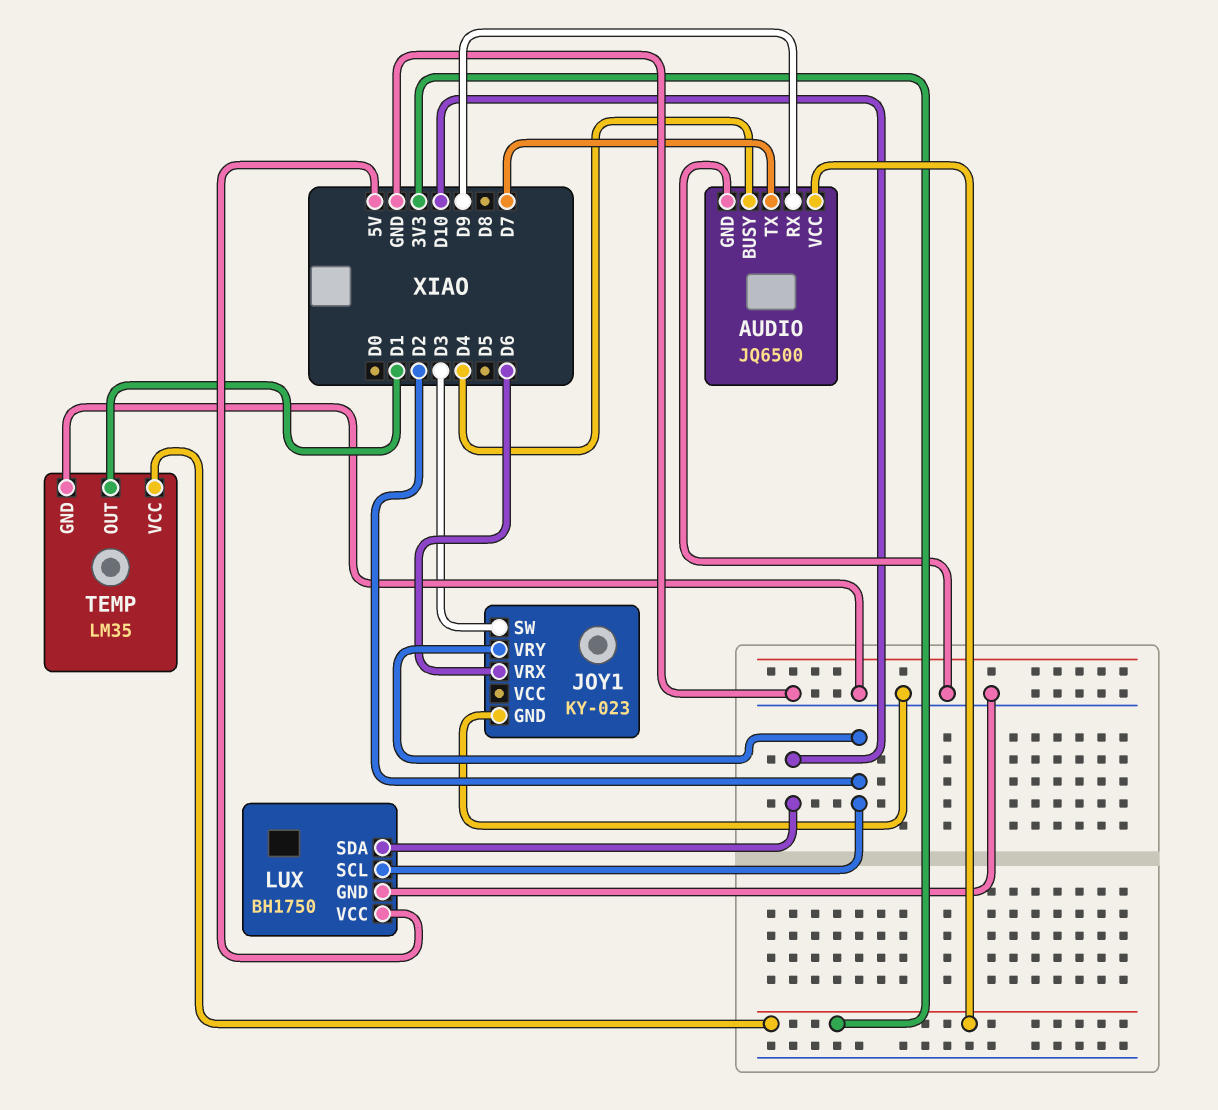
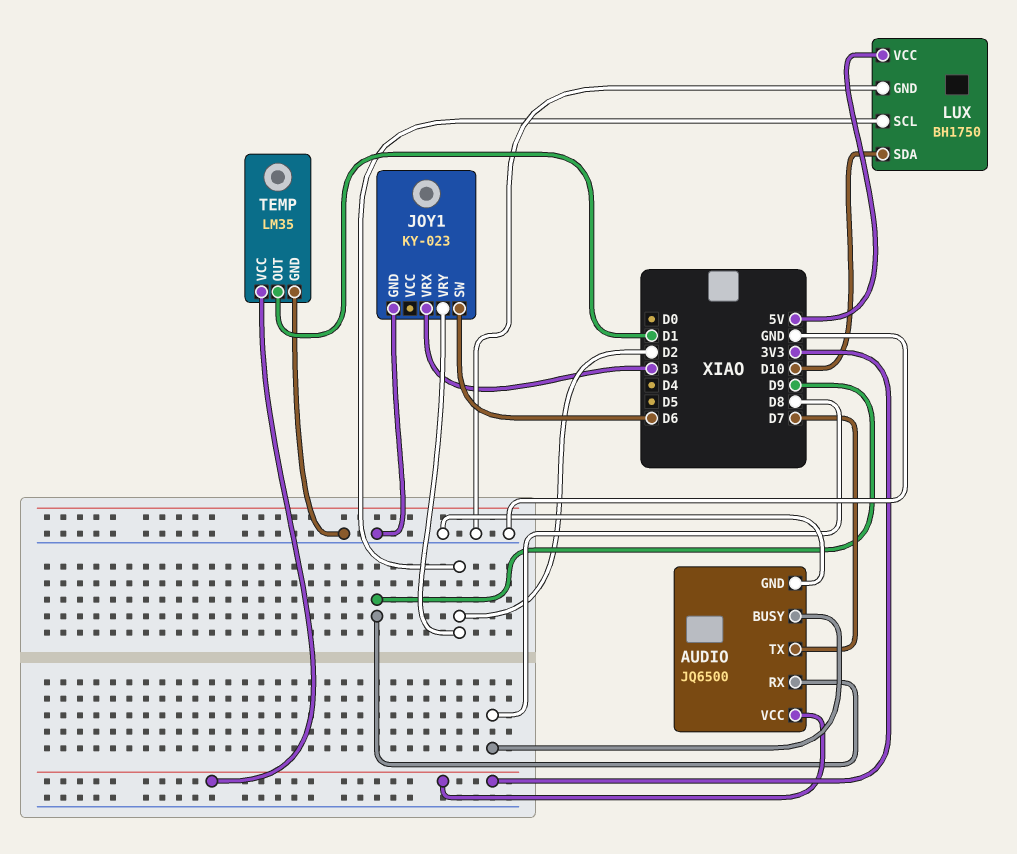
AUDIO pin BUSY: D4 -> D8
JOY1 pin SW: D3 -> D6
JOY1 pin VRX: D6 -> D3

